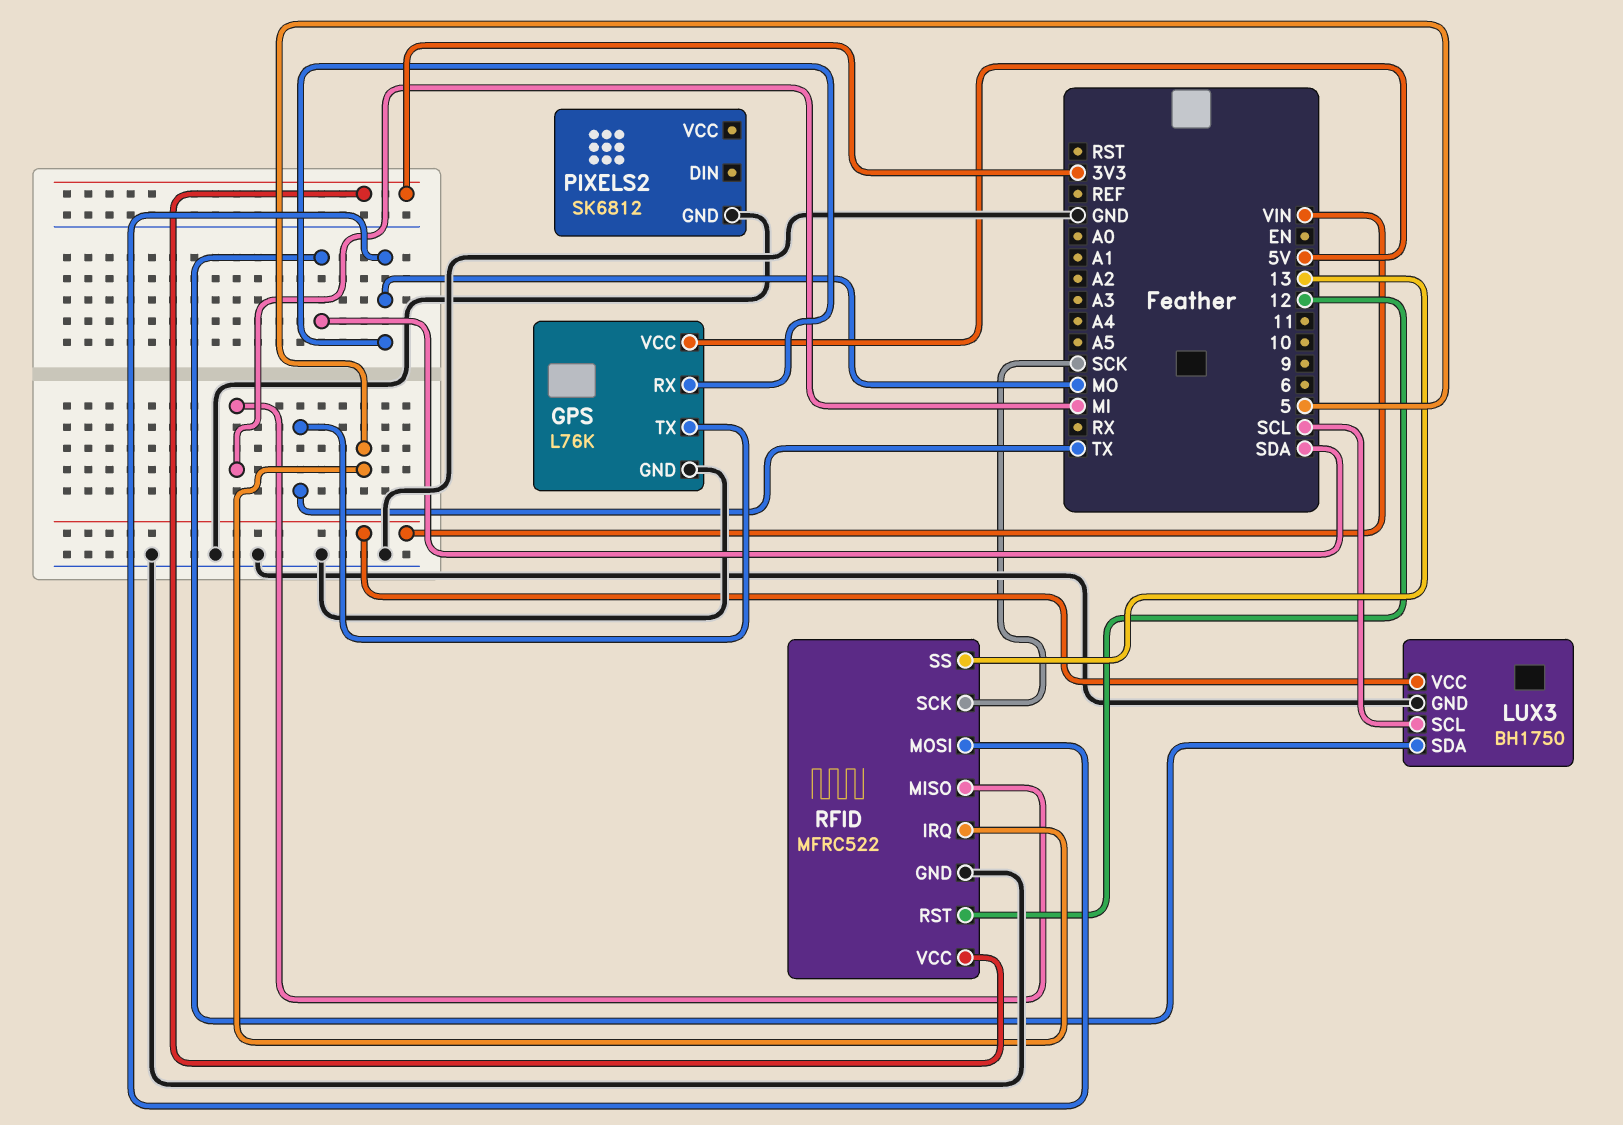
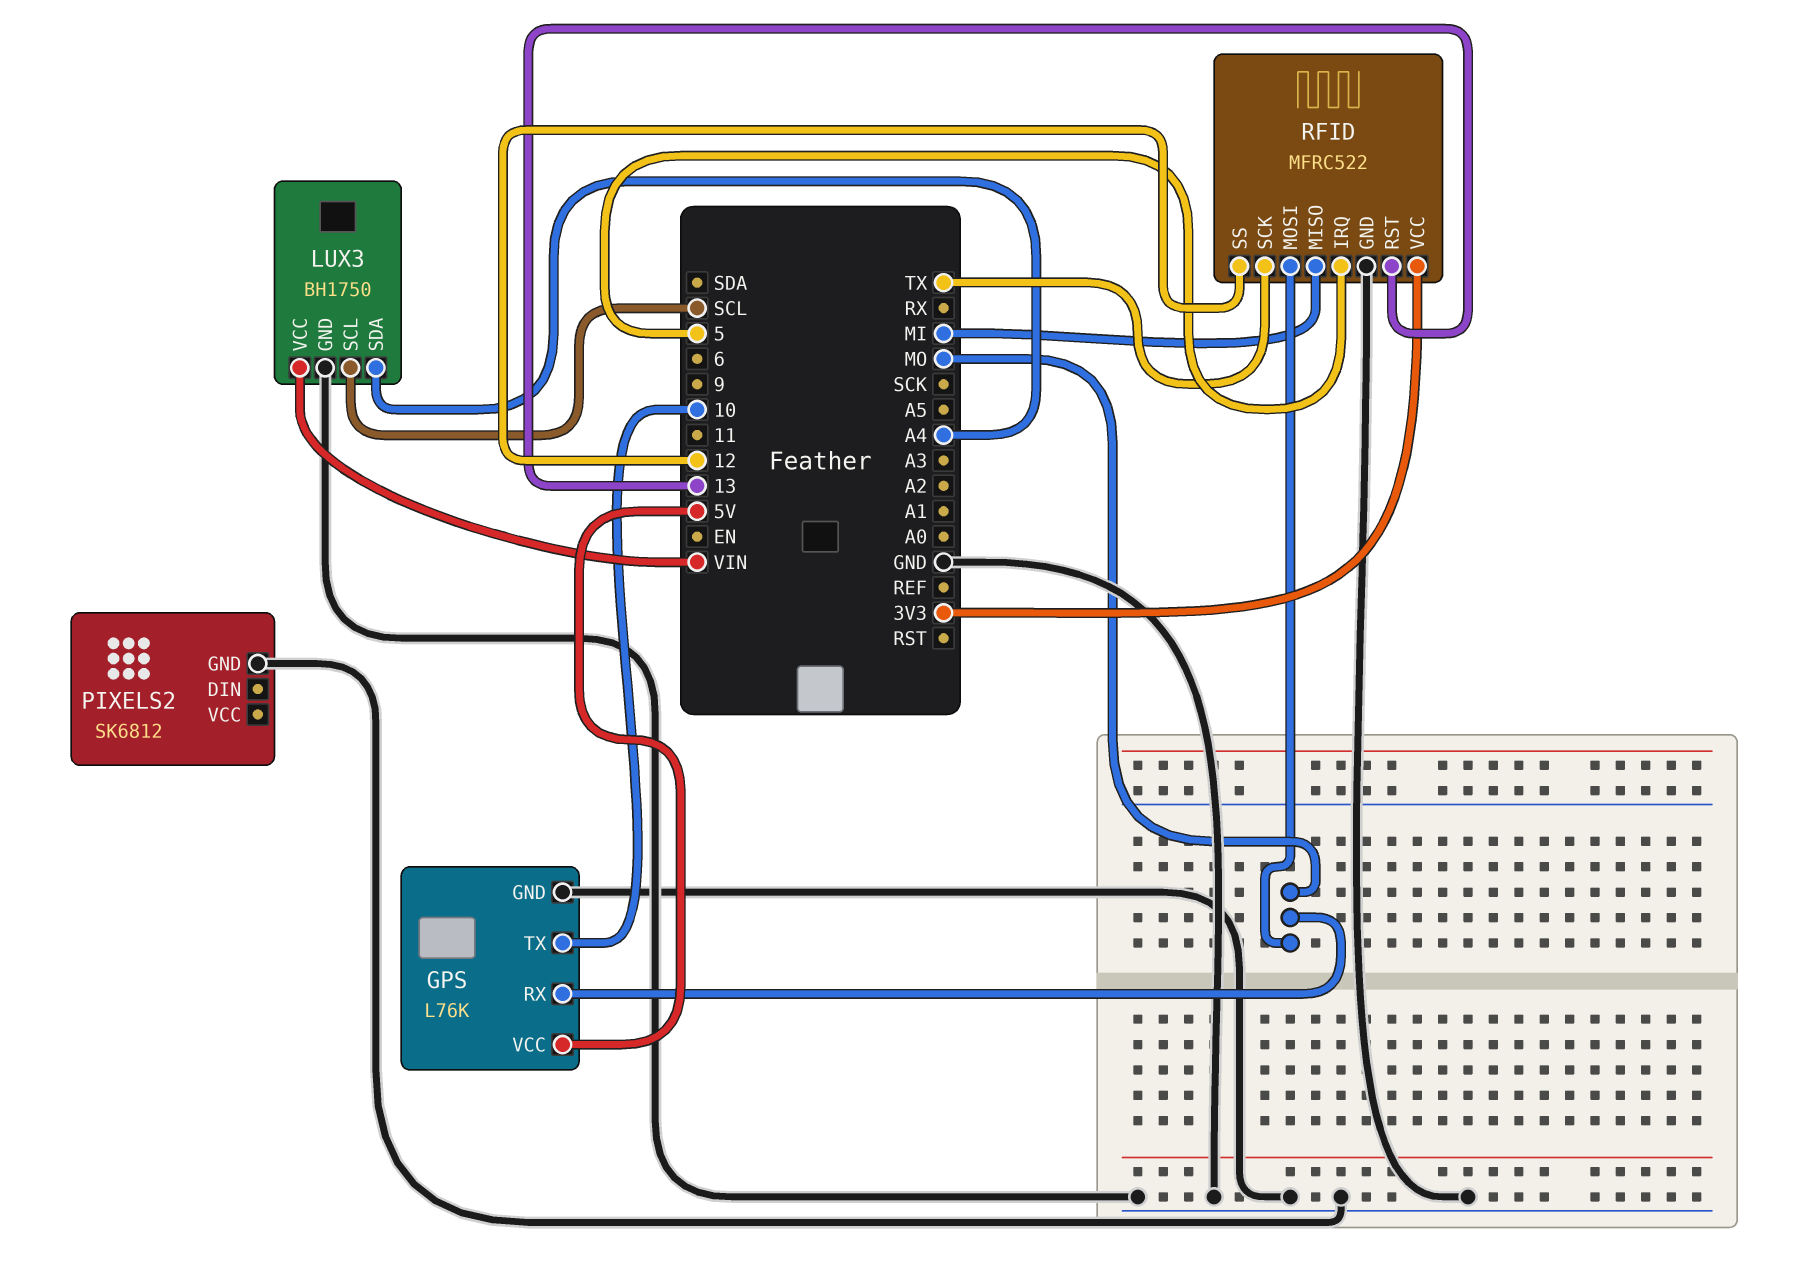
GPS pin TX: TX -> 10
LUX3 pin SDA: SDA -> A4
RFID pin RST: 12 -> 13
RFID pin SCK: SCK -> TX
RFID pin SS: 13 -> 12

